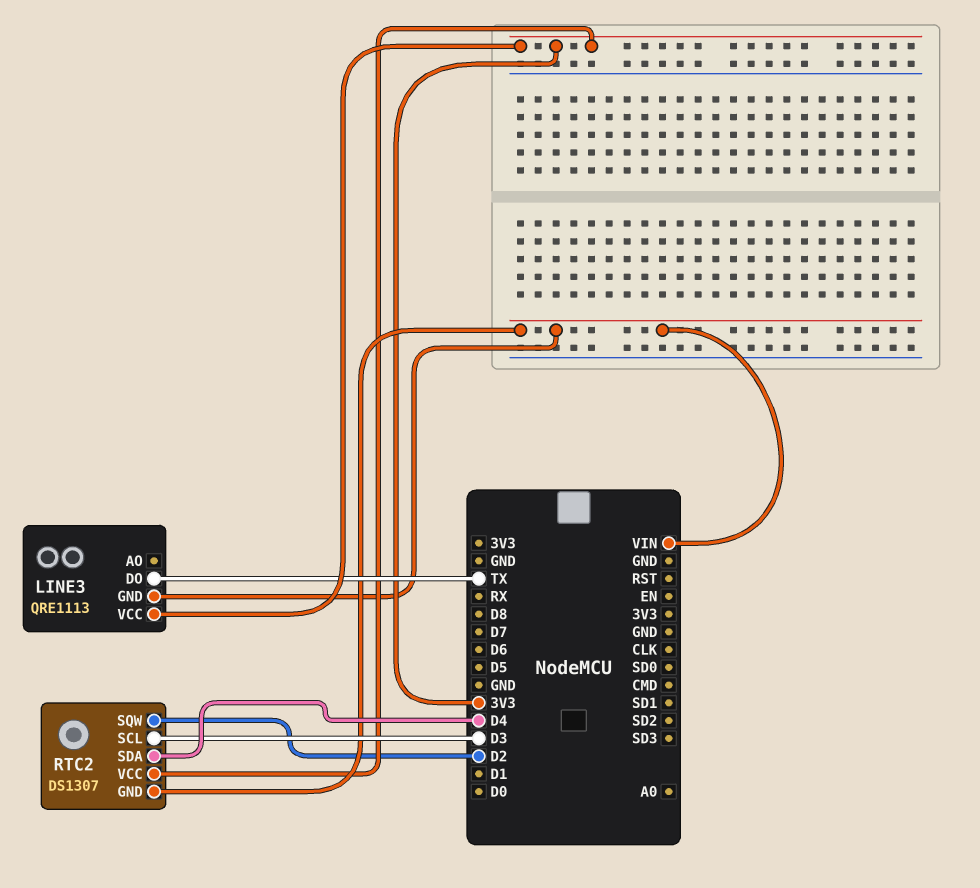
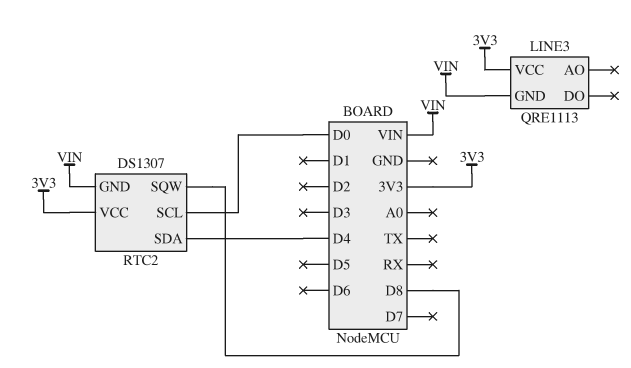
LINE3 pin DO: TX -> none
RTC2 pin SCL: D3 -> D0
RTC2 pin SQW: D2 -> D8

